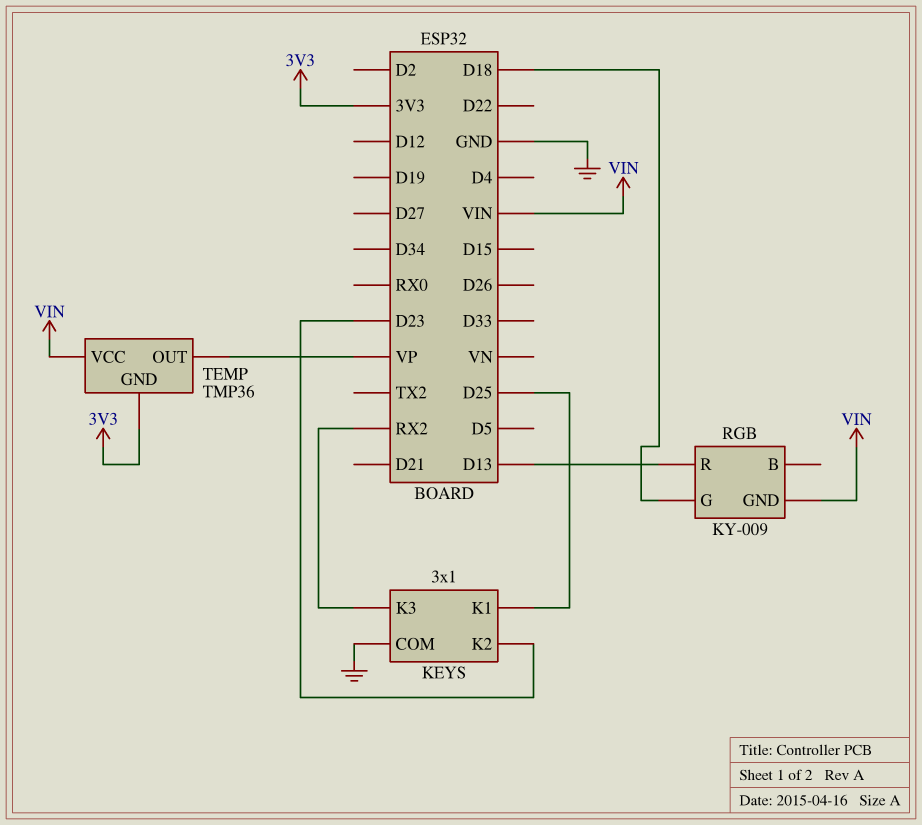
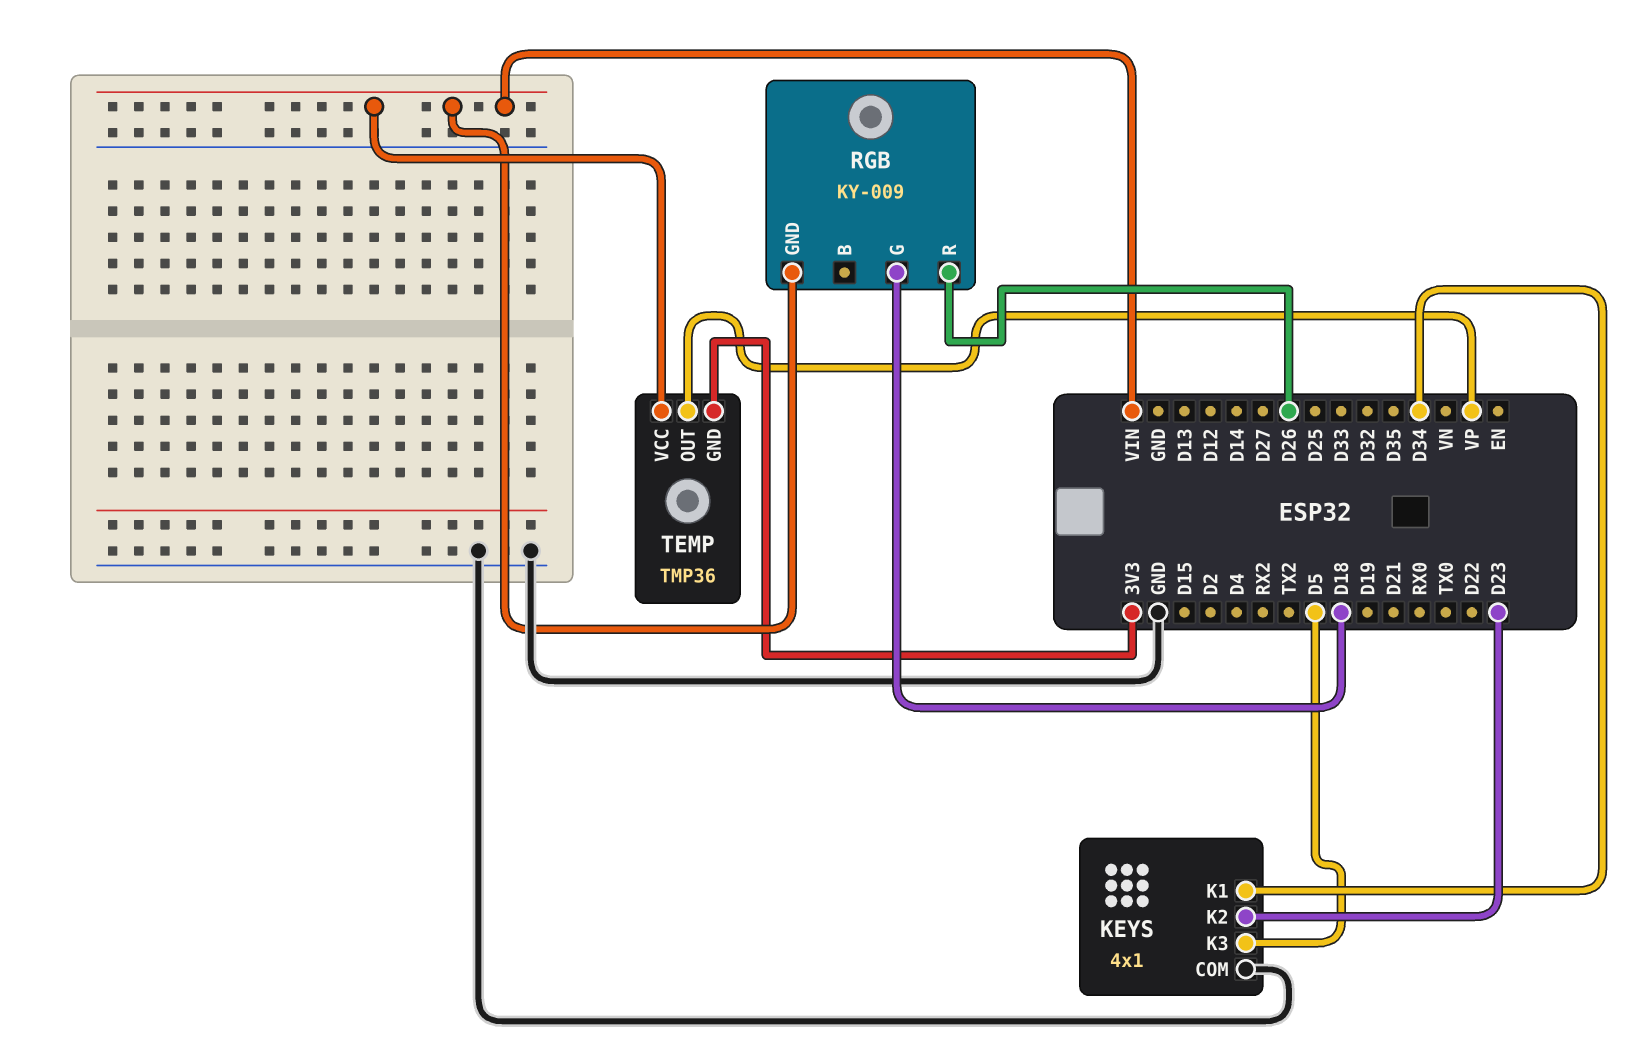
KEYS: 3x1 -> 4x1
KEYS pin K1: D25 -> D34
KEYS pin K3: RX2 -> D5
RGB pin R: D13 -> D26

